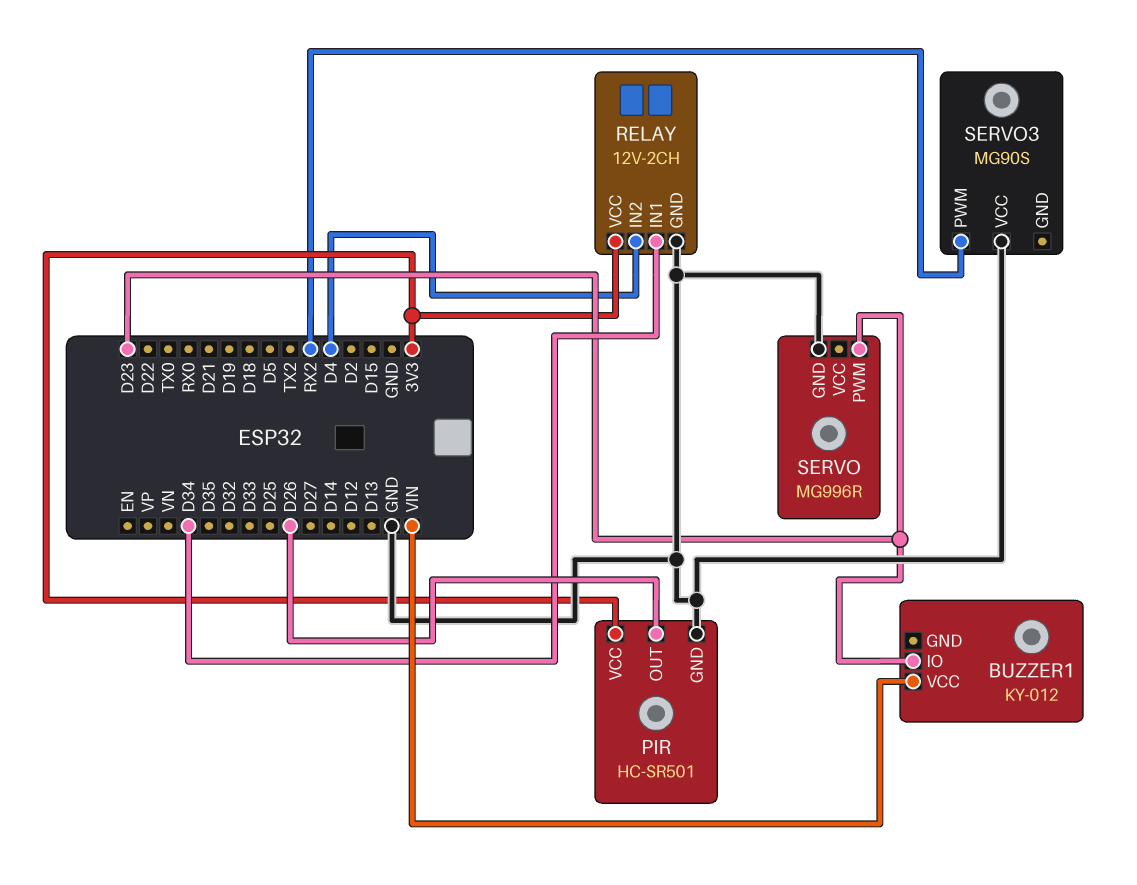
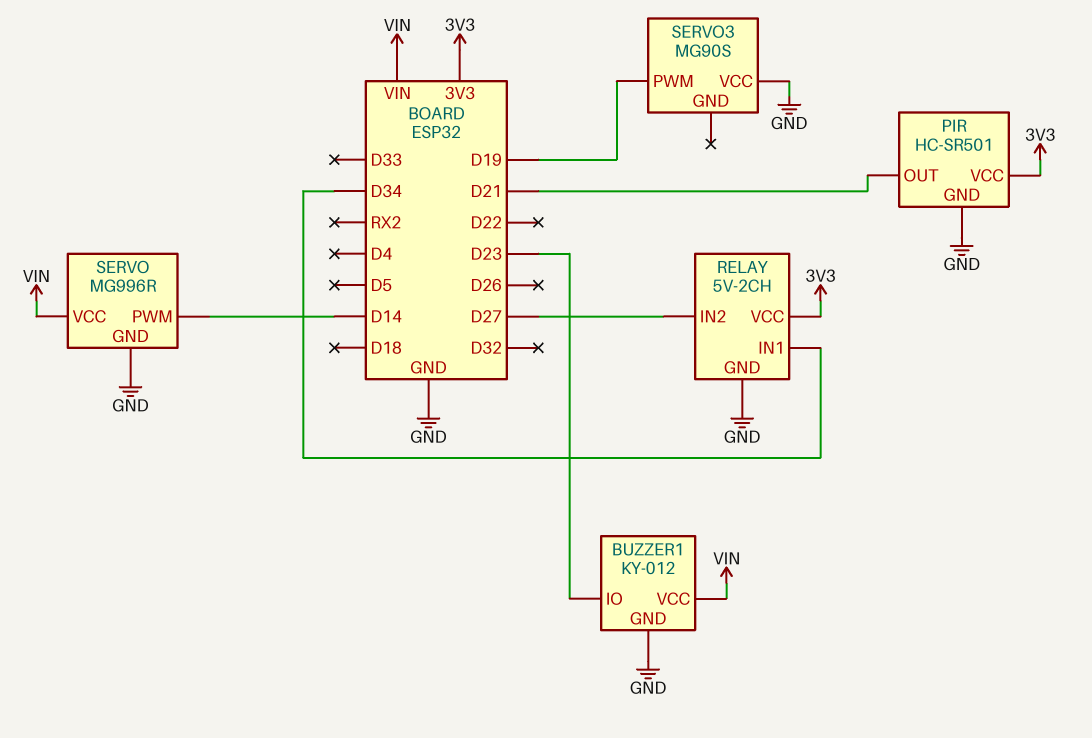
BUZZER1 pin GND: none -> GND
PIR pin OUT: D26 -> D21
RELAY: 12V-2CH -> 5V-2CH
RELAY pin IN2: D4 -> D27
SERVO pin PWM: D23 -> D14
SERVO pin VCC: none -> VIN
SERVO3 pin PWM: RX2 -> D19

